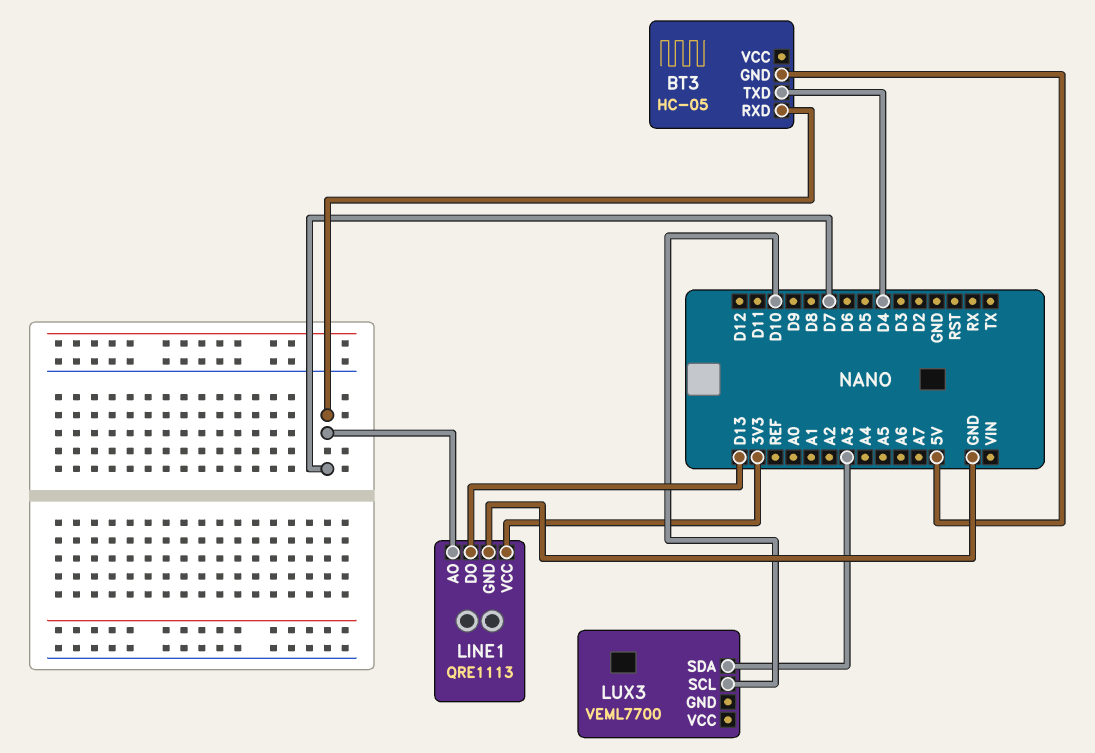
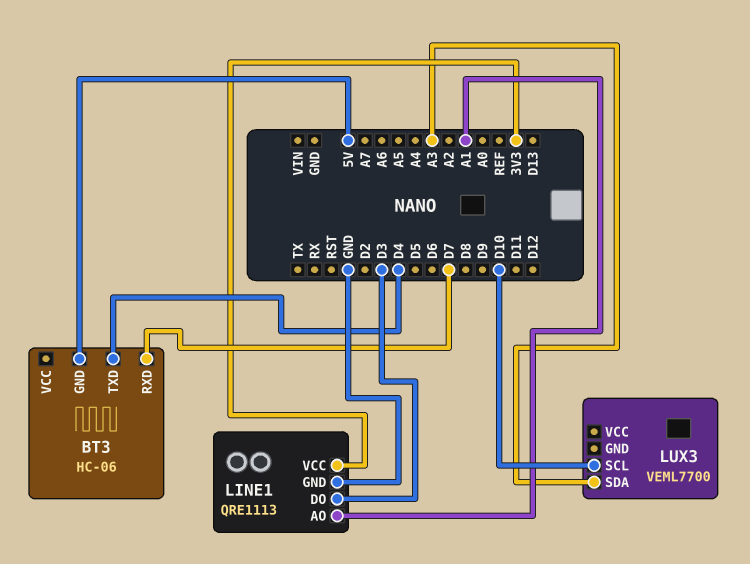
BT3: HC-05 -> HC-06
LINE1 pin AO: D7 -> A1
LINE1 pin DO: D13 -> D3

